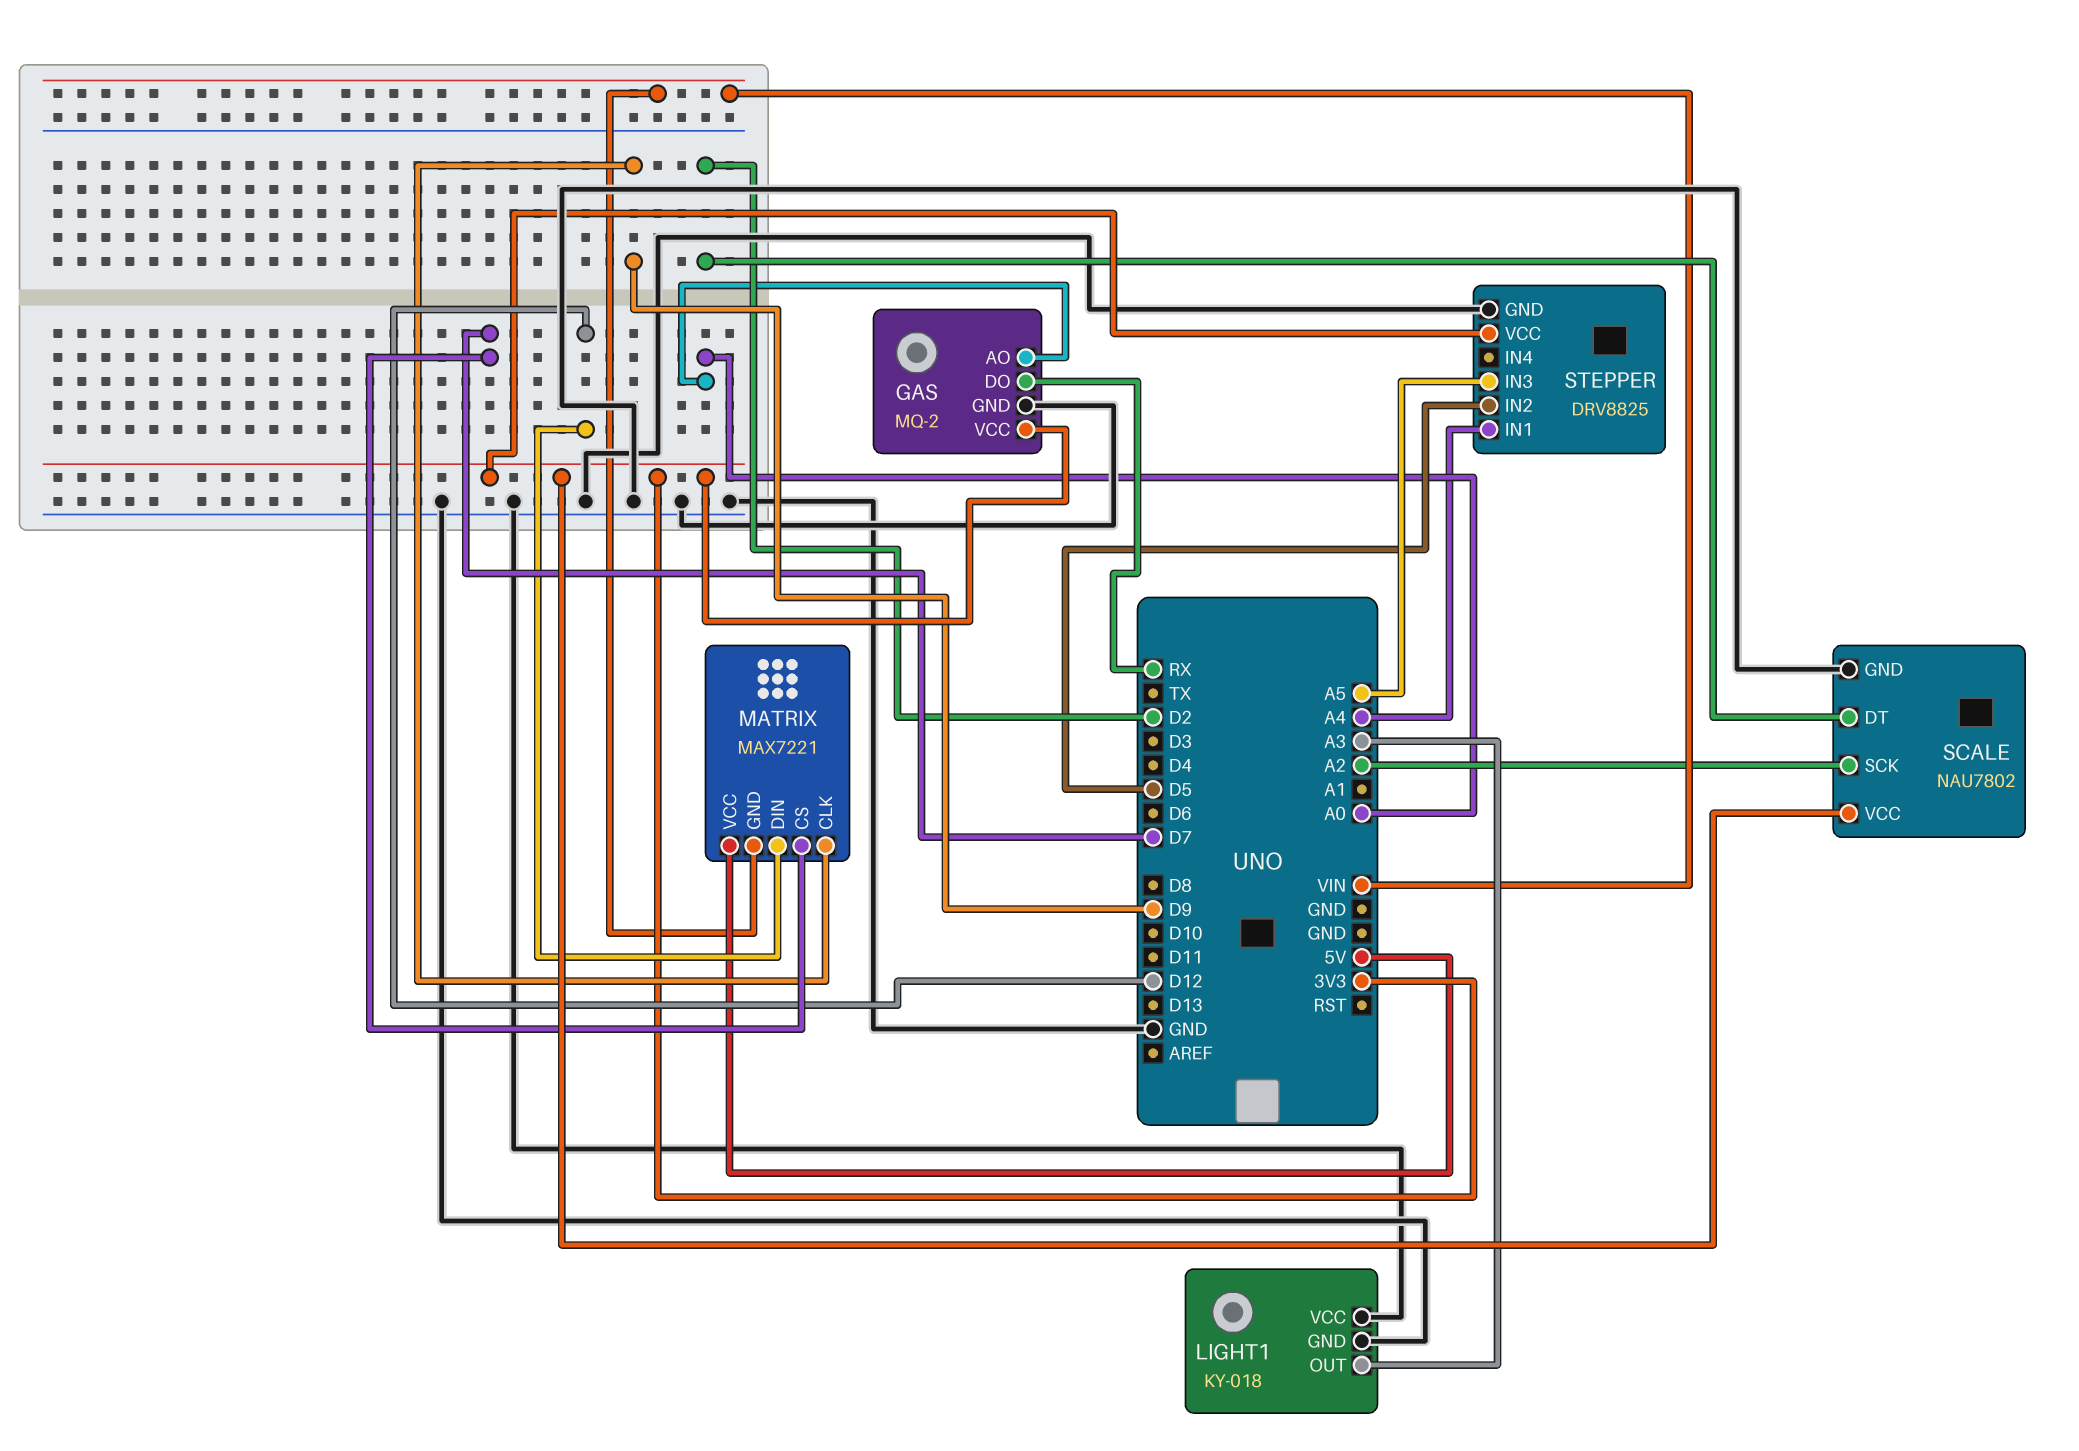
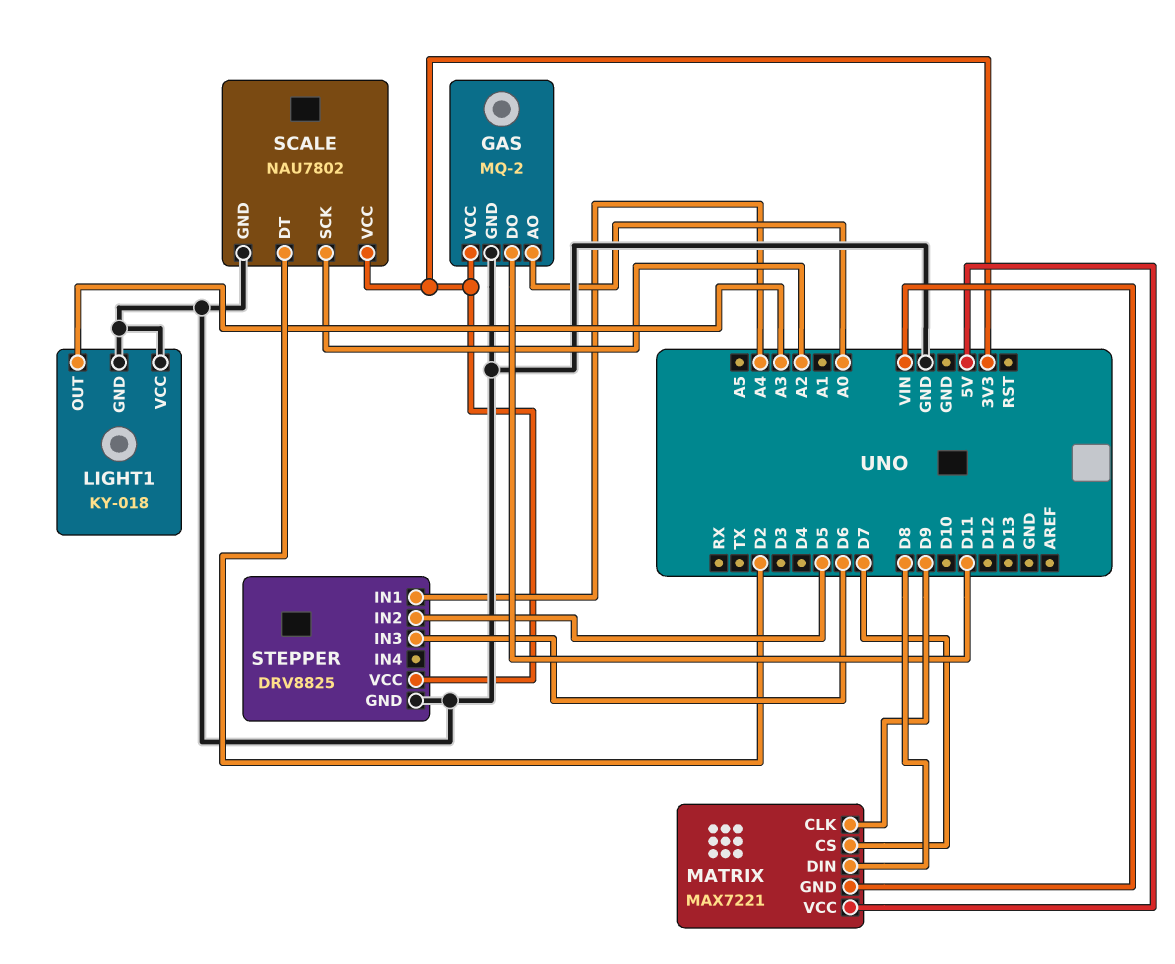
GAS pin DO: RX -> D11
MATRIX pin DIN: D12 -> D8
STEPPER pin IN3: A5 -> D6

